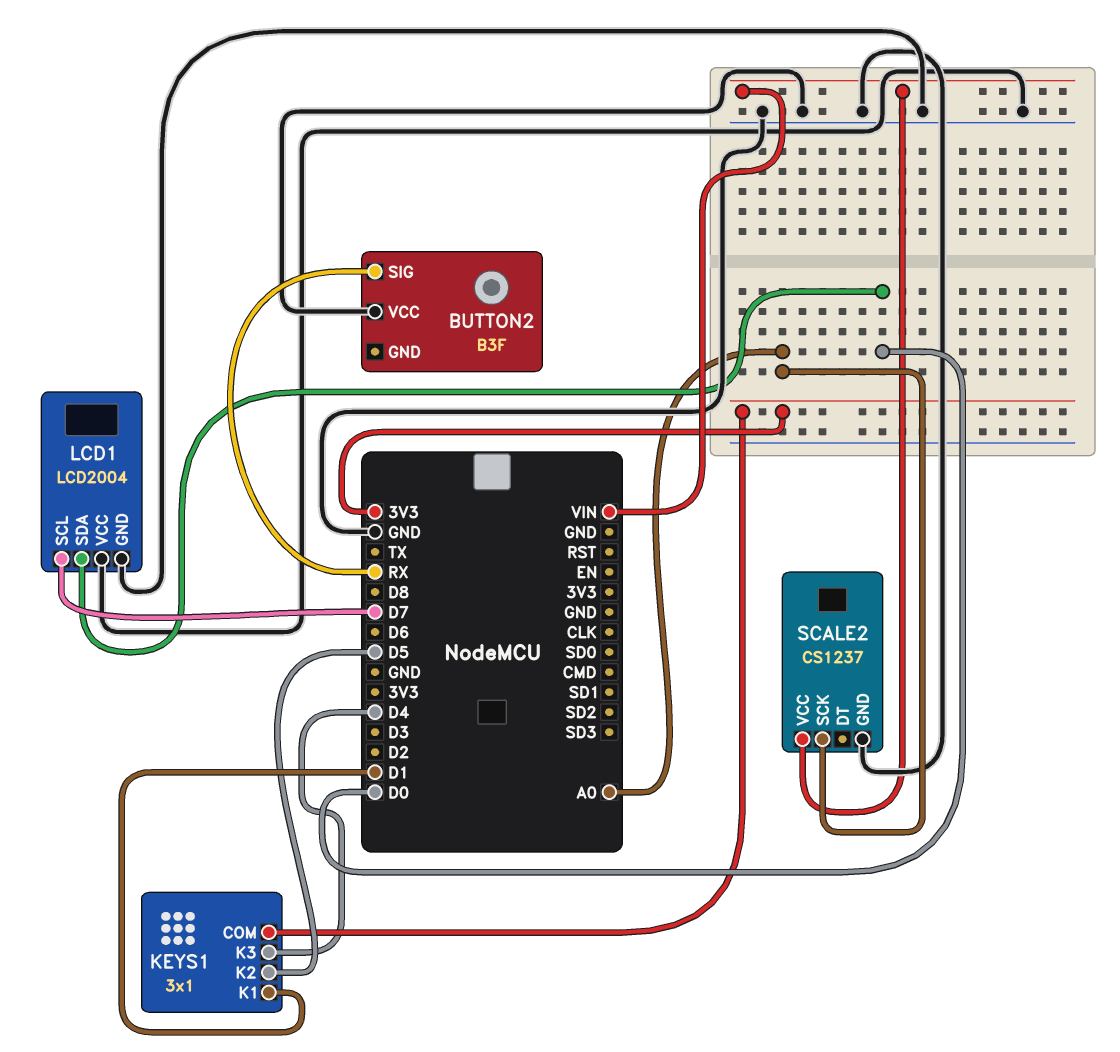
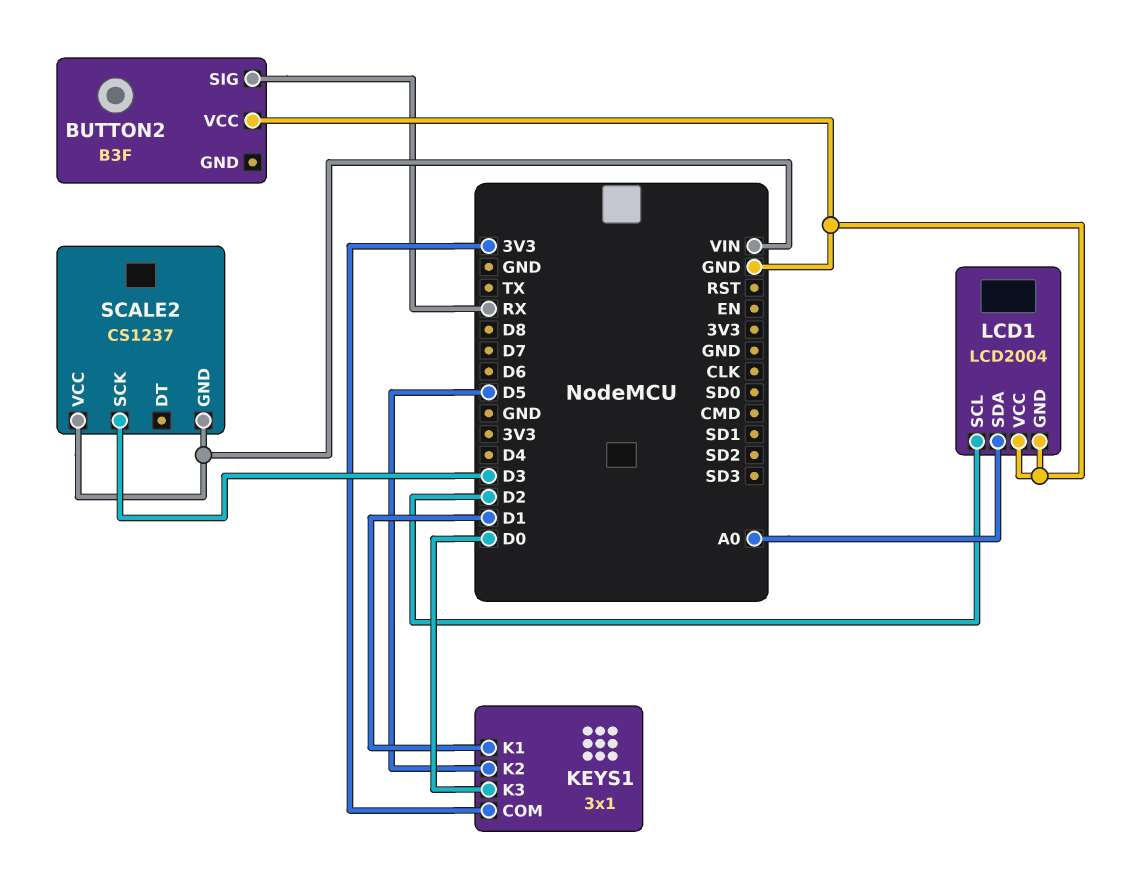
KEYS1 pin K3: D4 -> D0
LCD1 pin SCL: D7 -> D2
LCD1 pin SDA: D0 -> A0
SCALE2 pin GND: GND -> VIN
SCALE2 pin SCK: A0 -> D3

